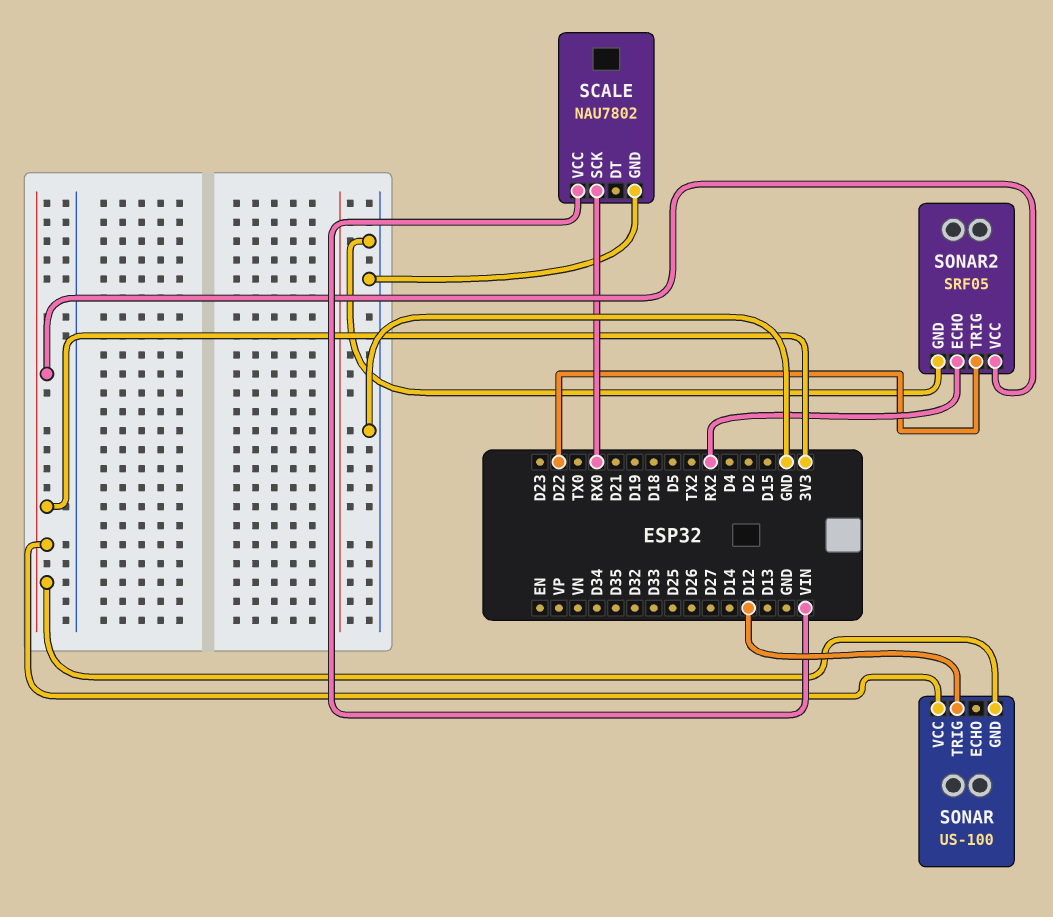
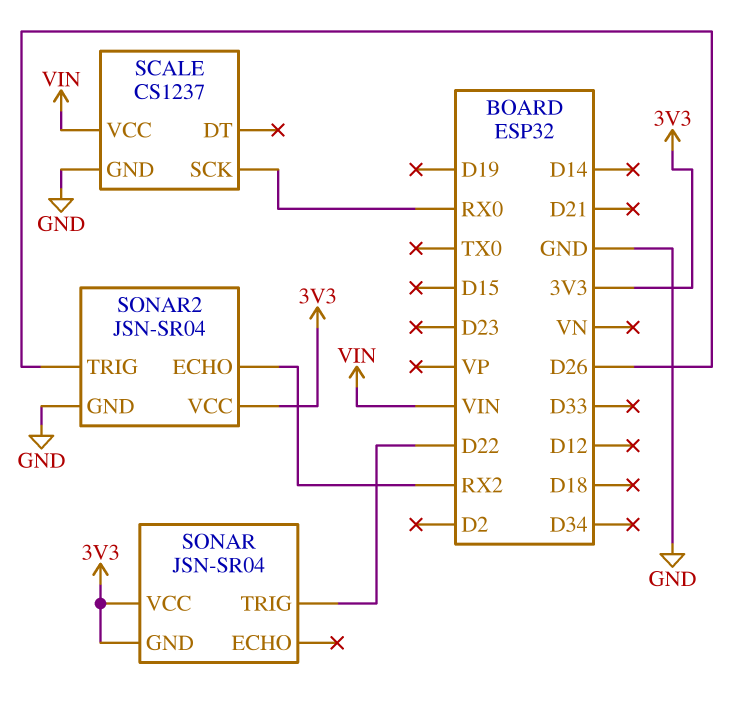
SCALE: NAU7802 -> CS1237
SONAR: US-100 -> JSN-SR04
SONAR pin TRIG: D12 -> D22
SONAR2: SRF05 -> JSN-SR04
SONAR2 pin TRIG: D22 -> D26

